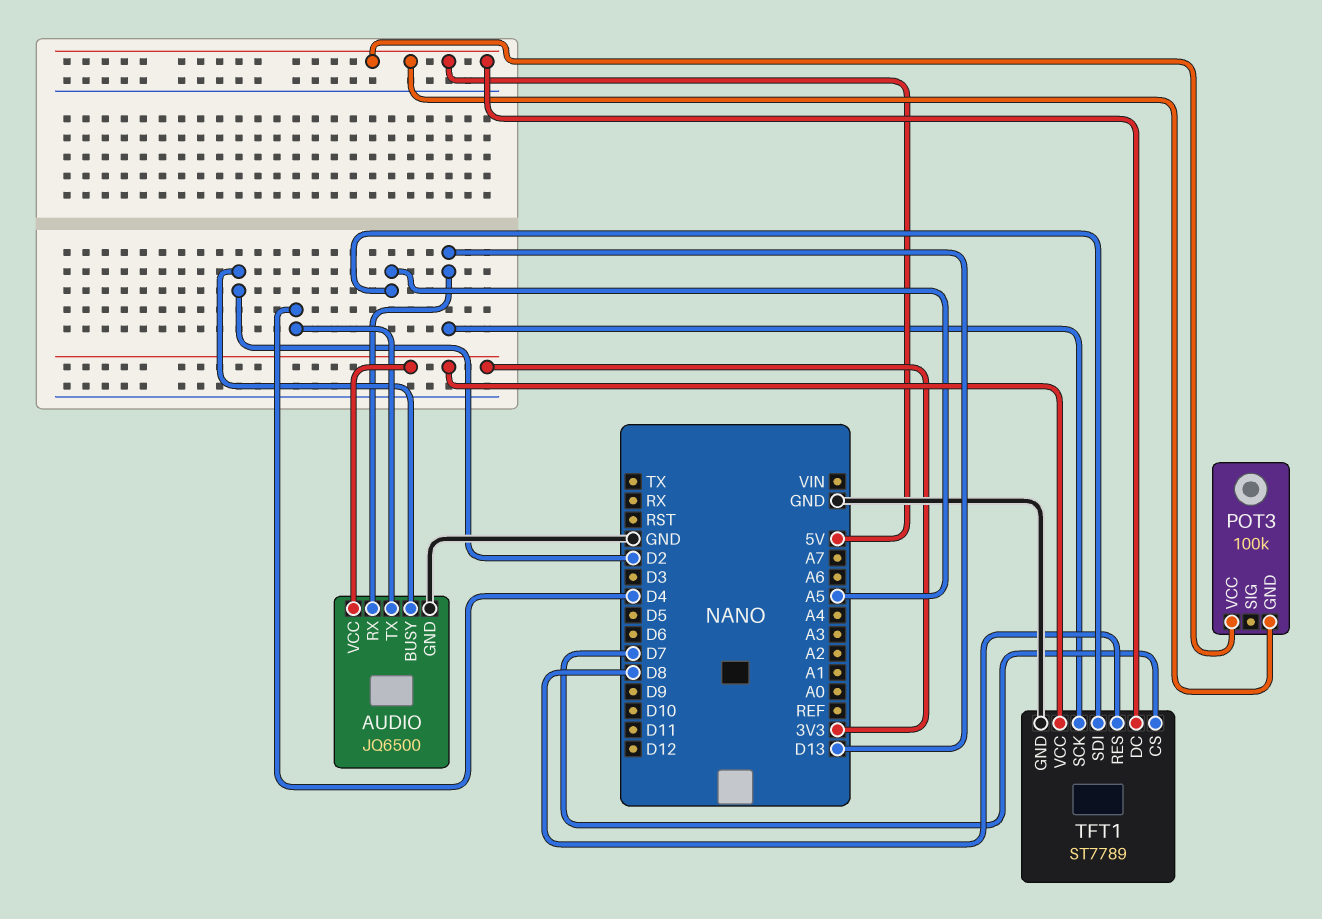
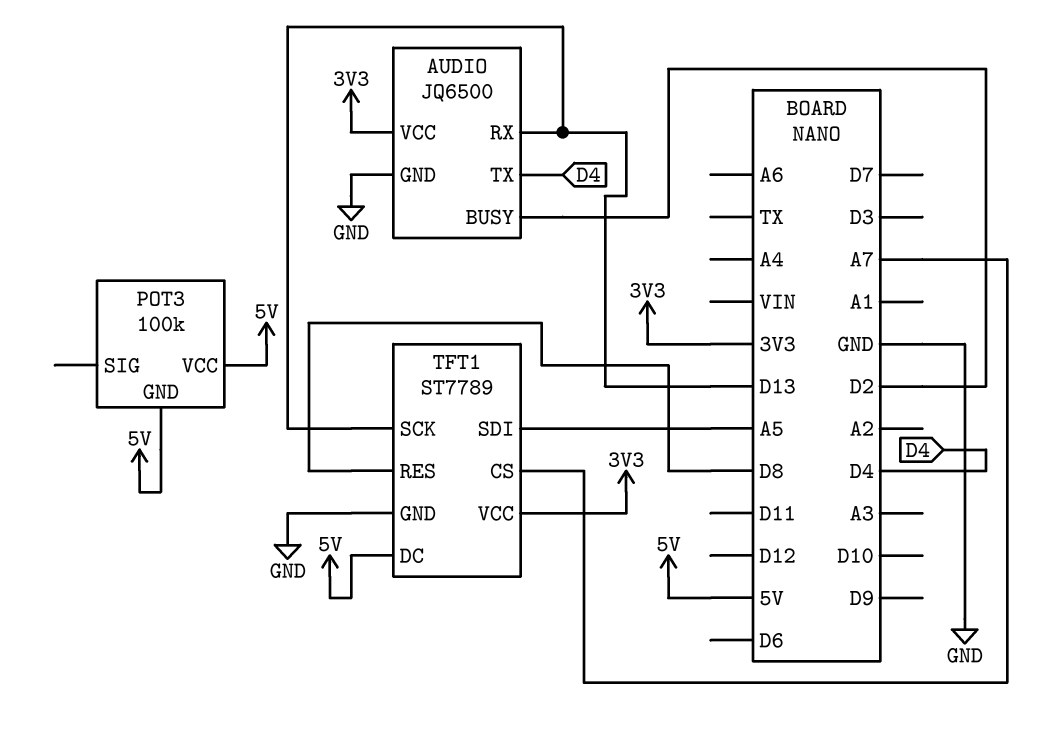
TFT1 pin CS: D7 -> A7

